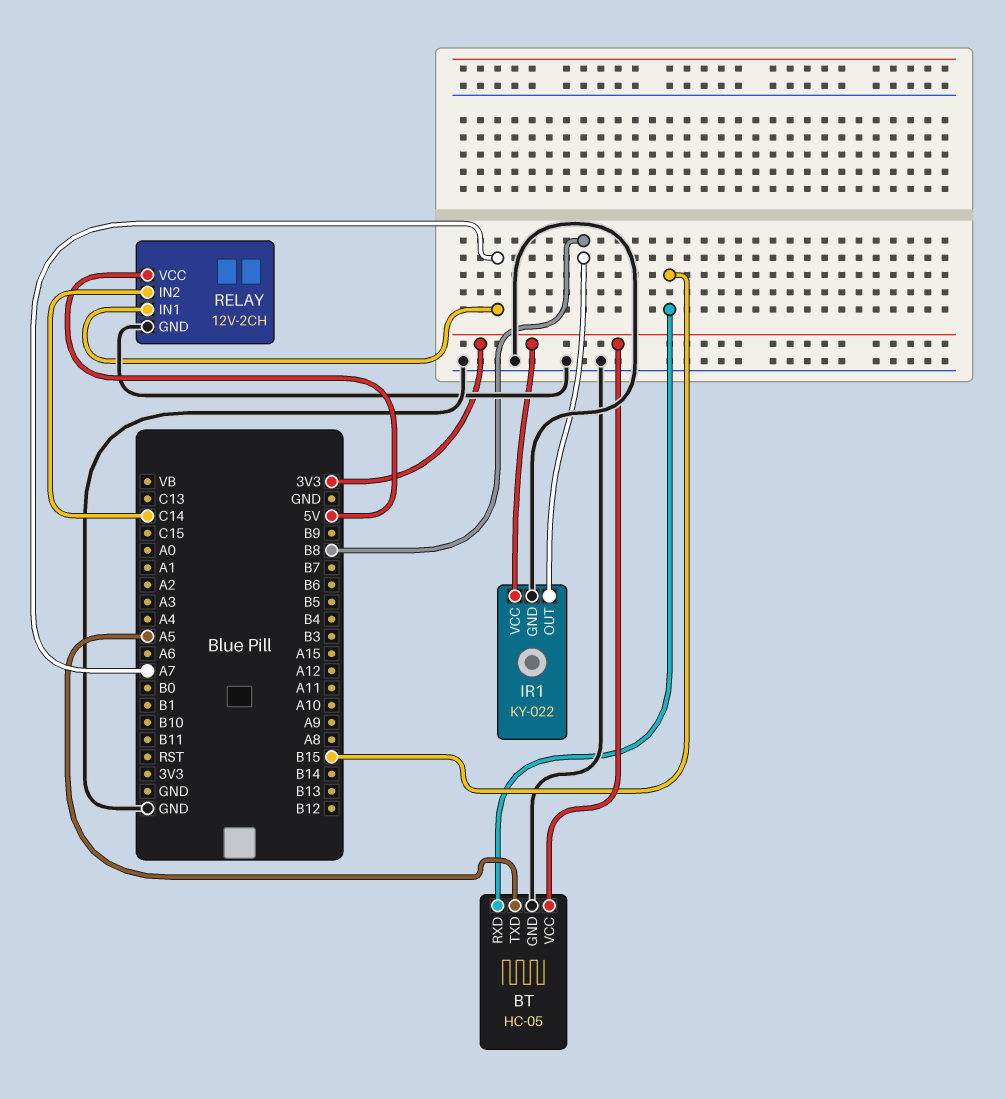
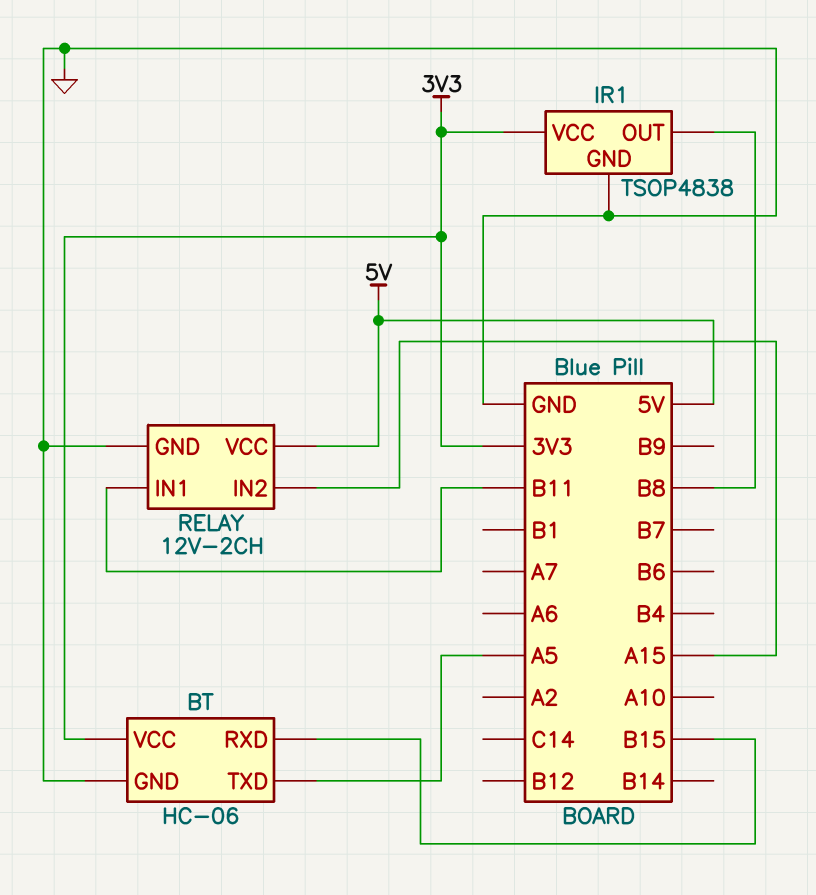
BT: HC-05 -> HC-06
IR1: KY-022 -> TSOP4838
RELAY pin IN1: A7 -> B11
RELAY pin IN2: C14 -> A15

